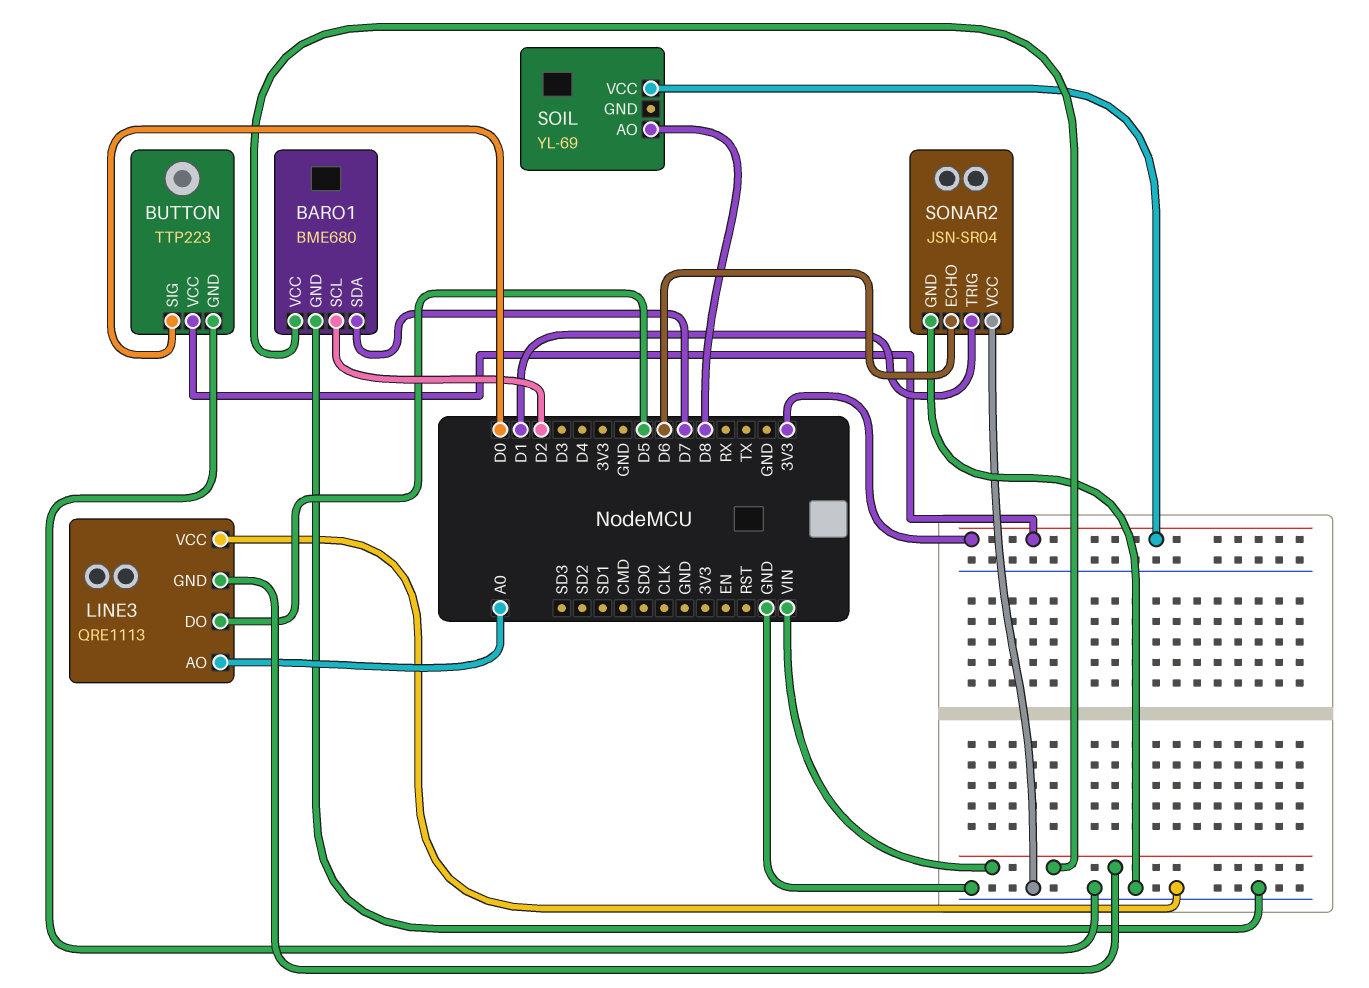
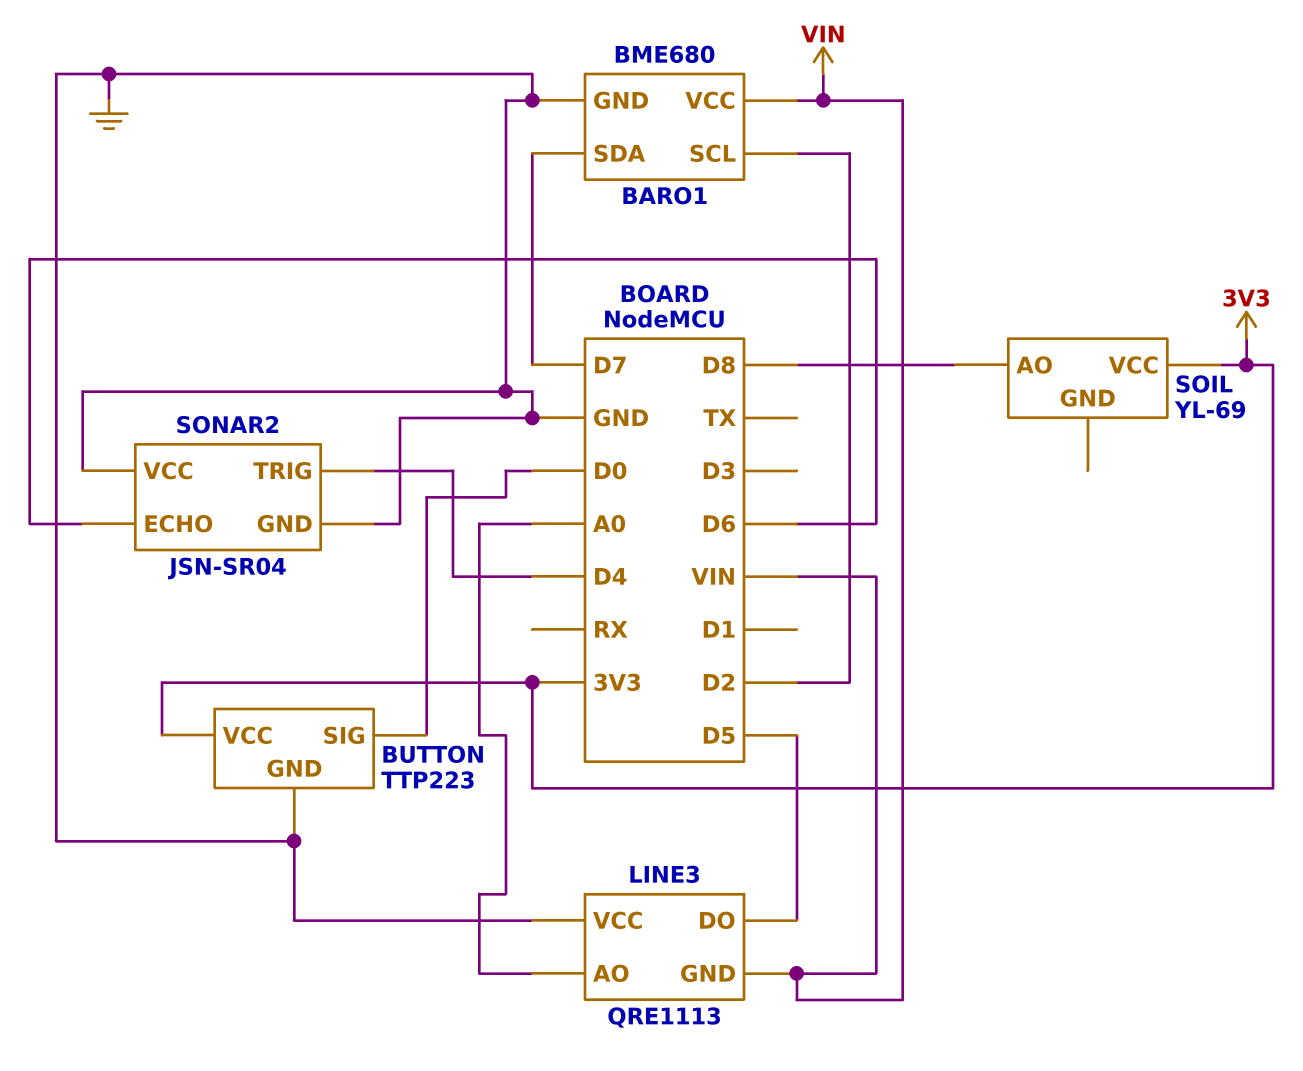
SONAR2 pin TRIG: D1 -> D4

